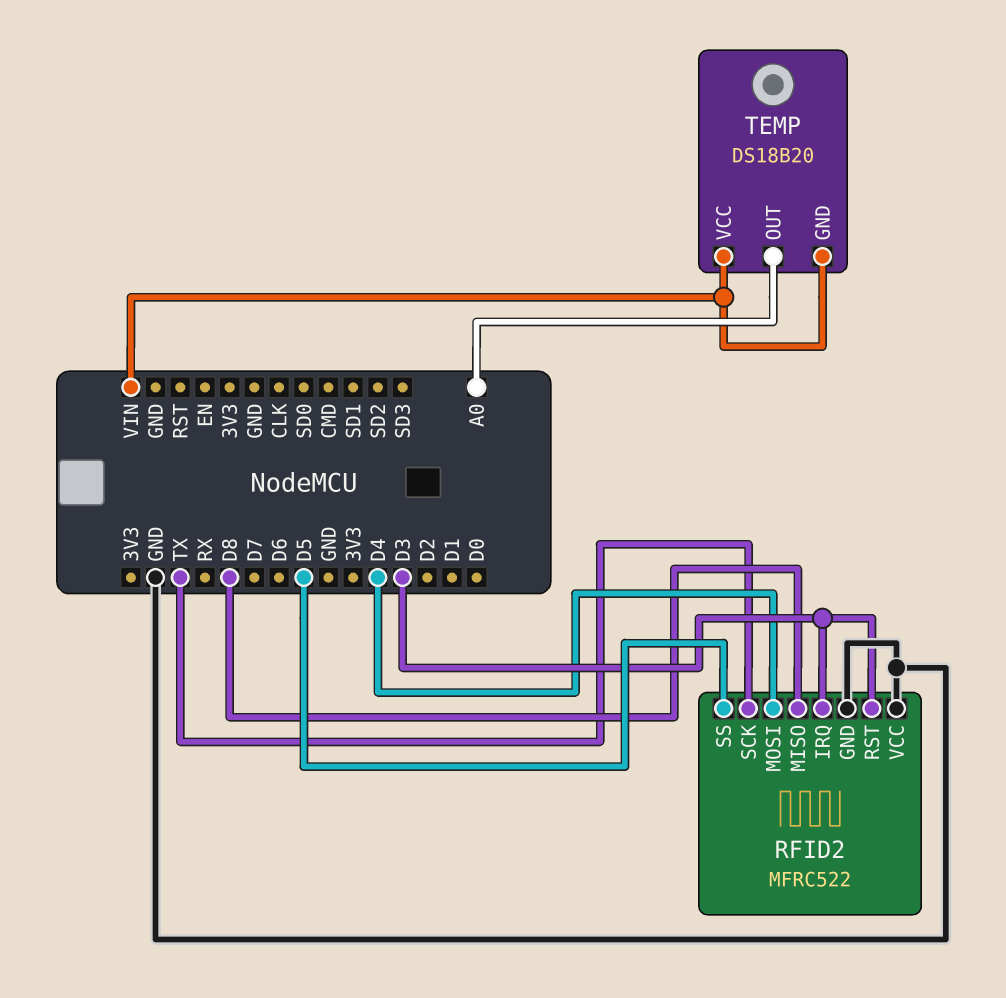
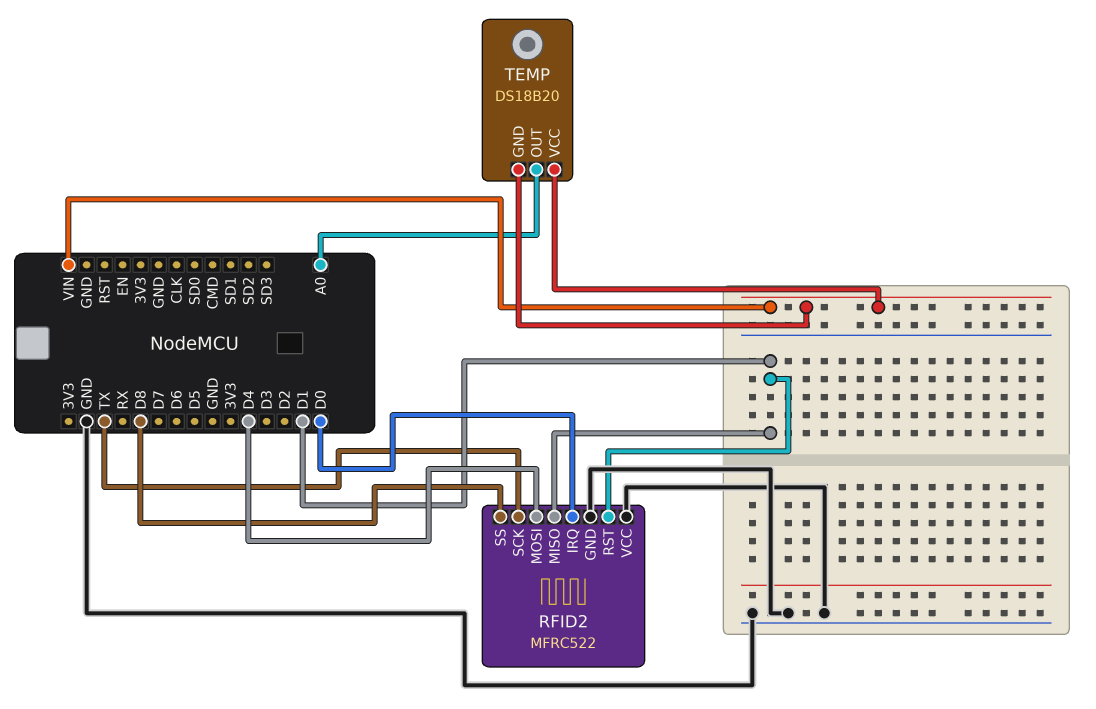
RFID2 pin IRQ: D3 -> D0
RFID2 pin MISO: D8 -> D1
RFID2 pin RST: D3 -> D1
RFID2 pin SS: D5 -> D8

